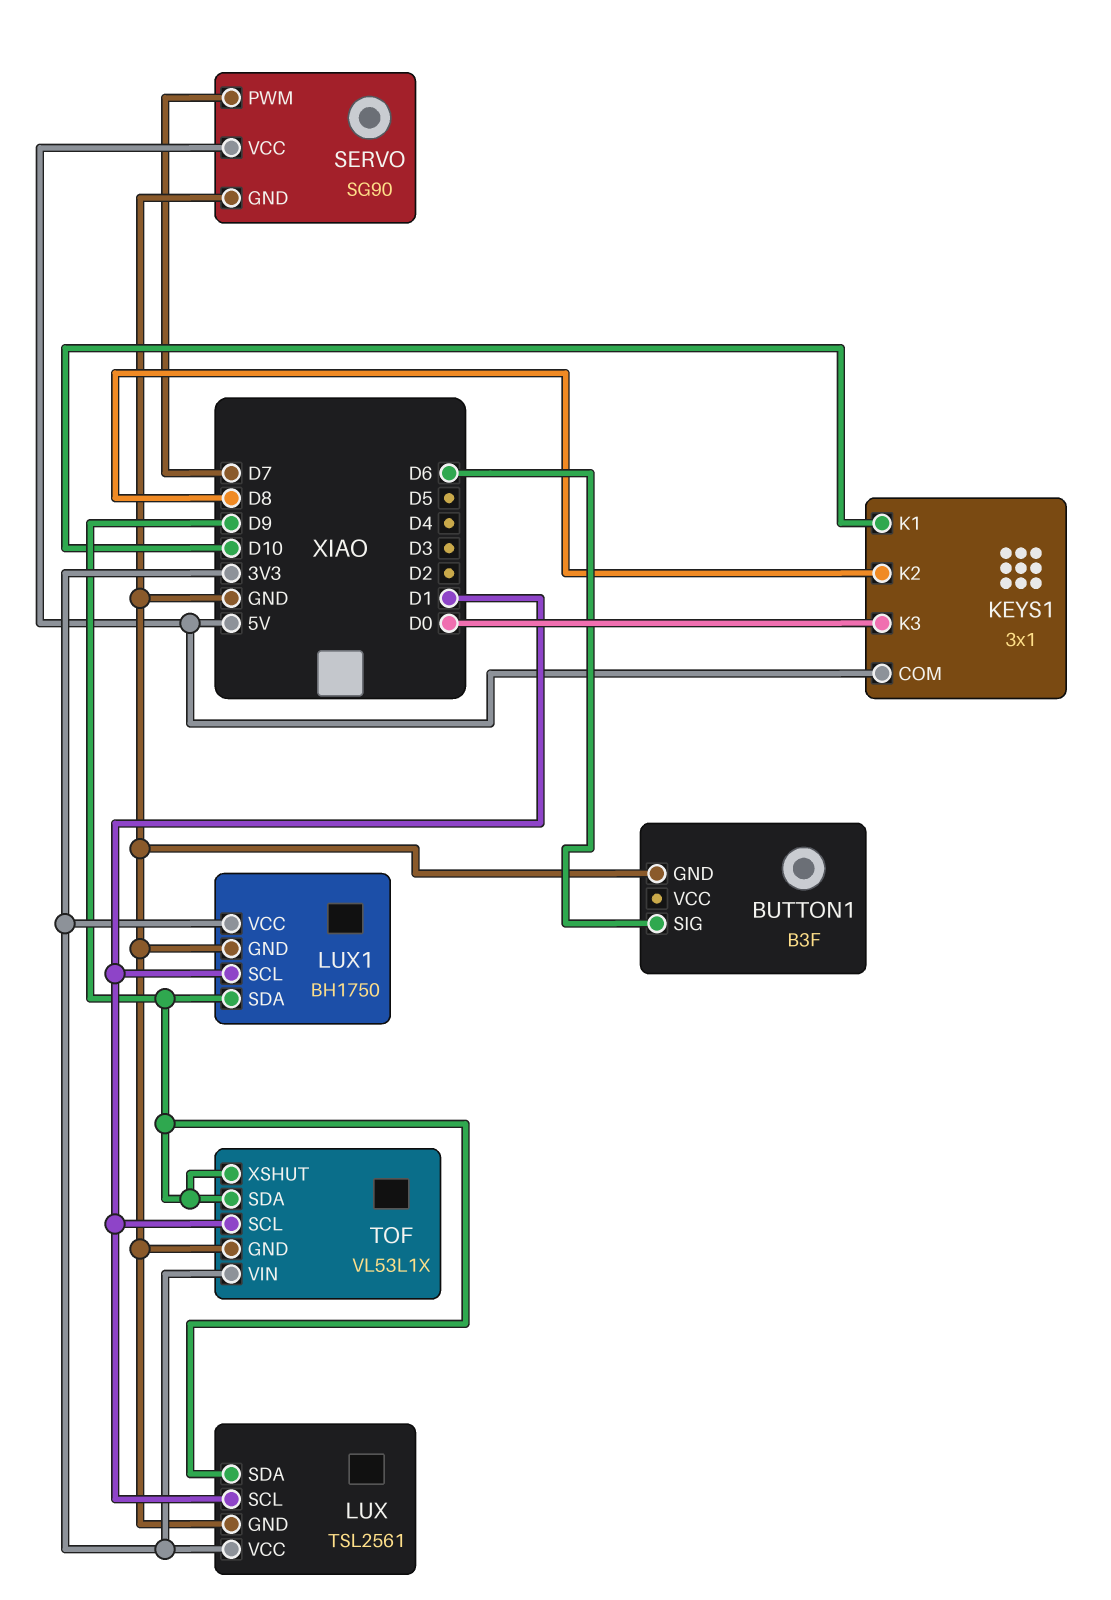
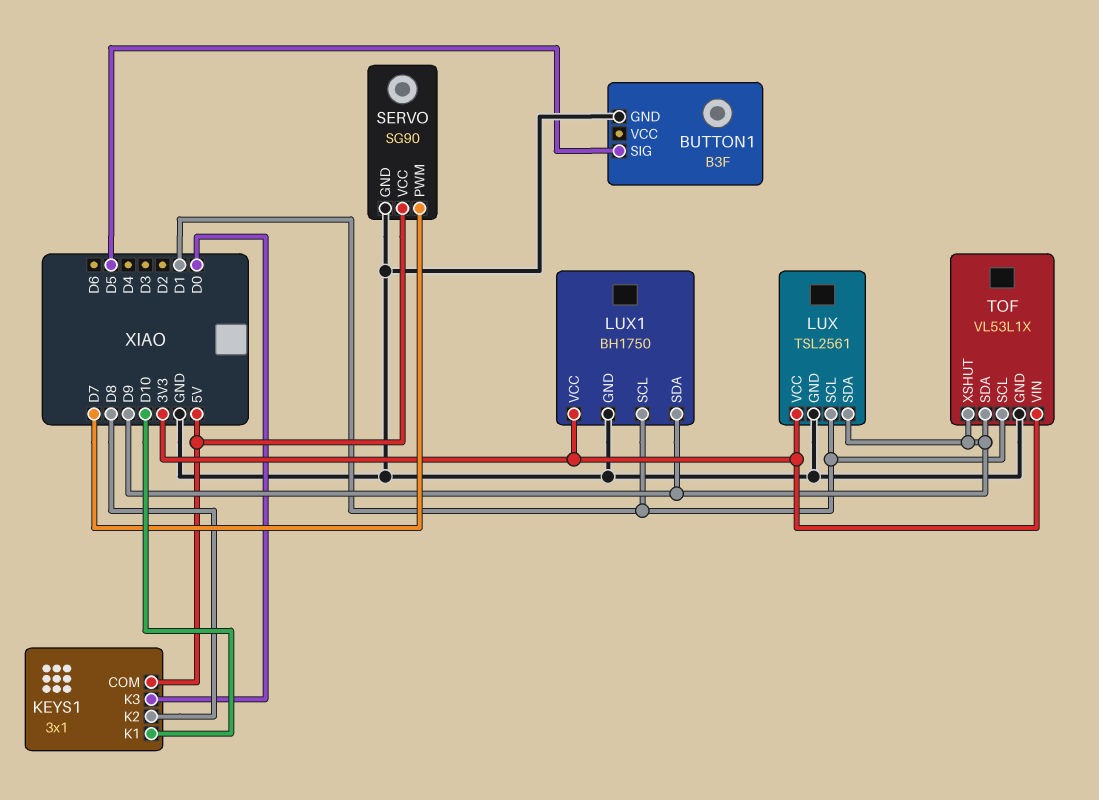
BUTTON1 pin SIG: D6 -> D5

